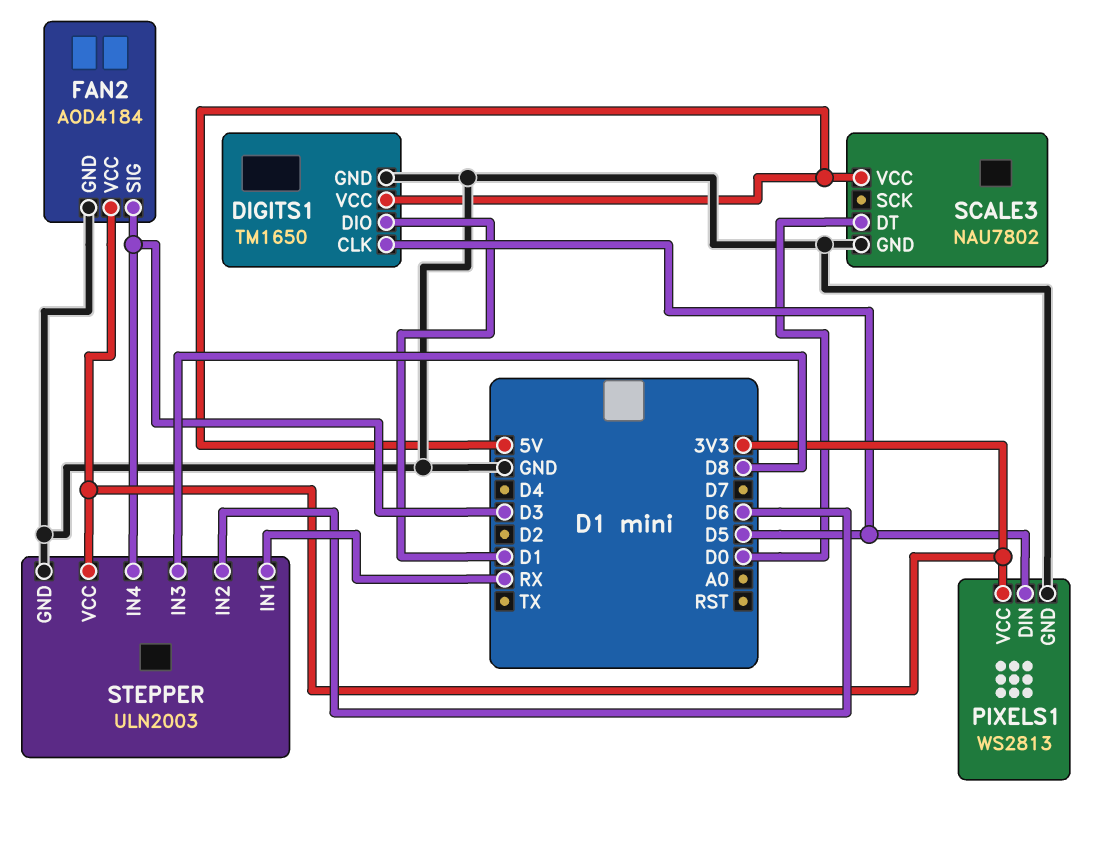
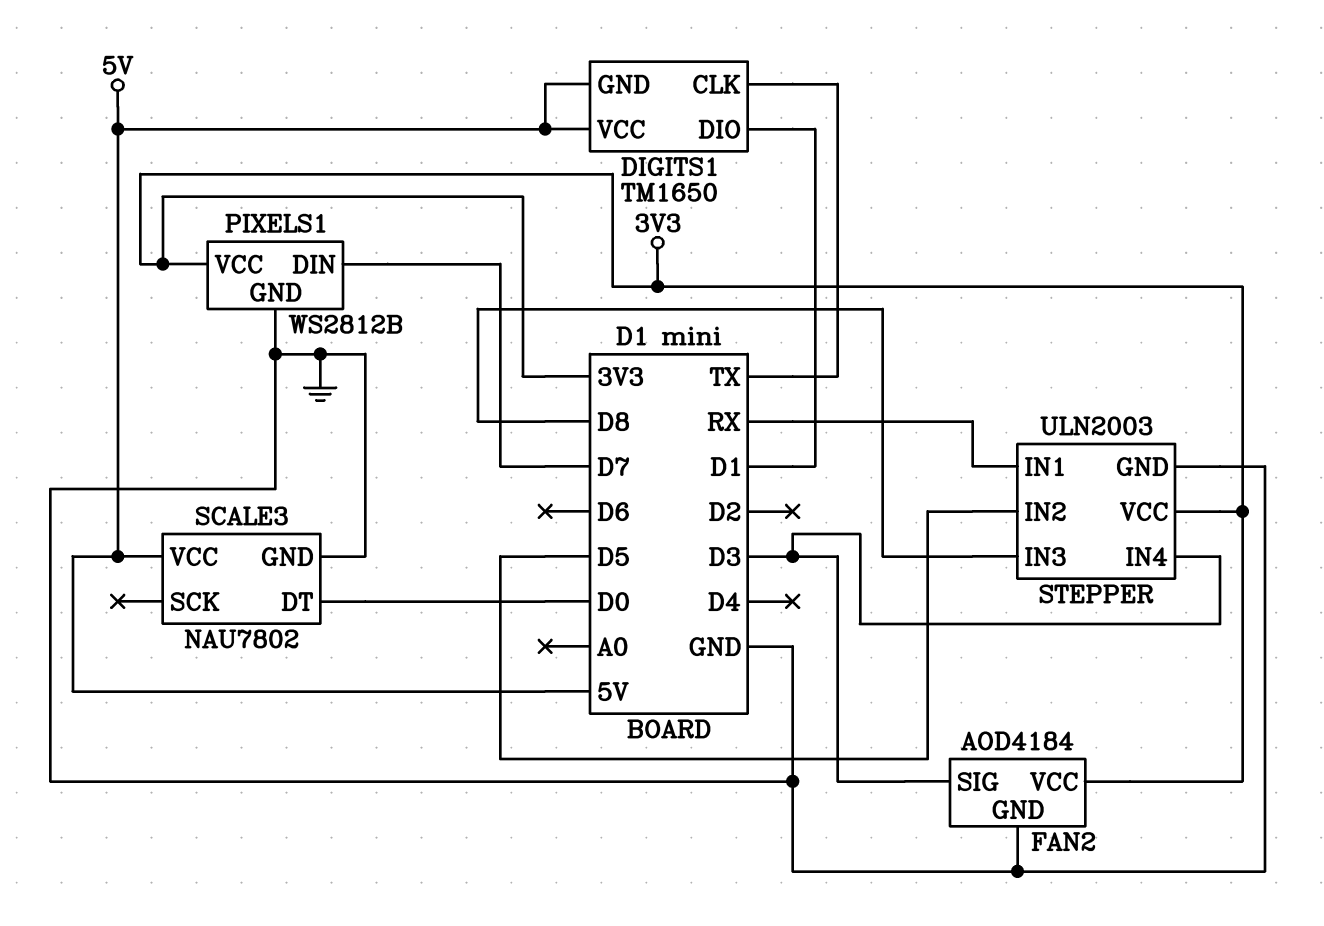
DIGITS1 pin CLK: D5 -> TX
DIGITS1 pin GND: GND -> 5V
PIXELS1: WS2813 -> WS2812B
PIXELS1 pin DIN: D5 -> D7
STEPPER pin IN2: D6 -> D5

